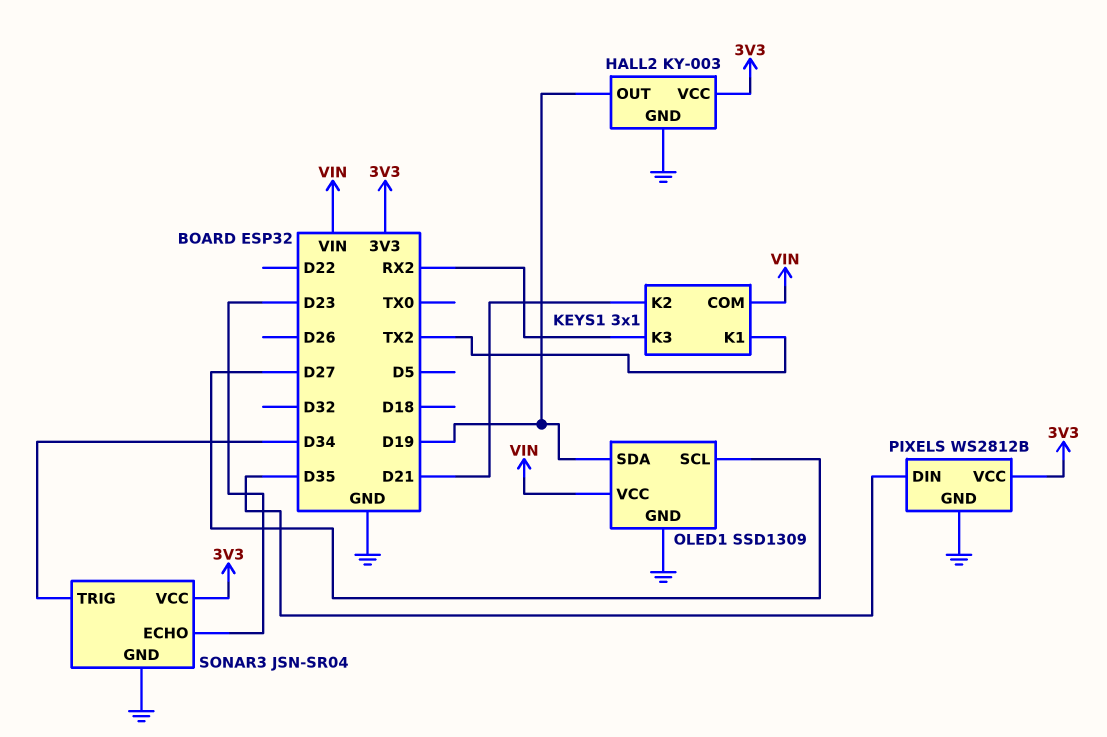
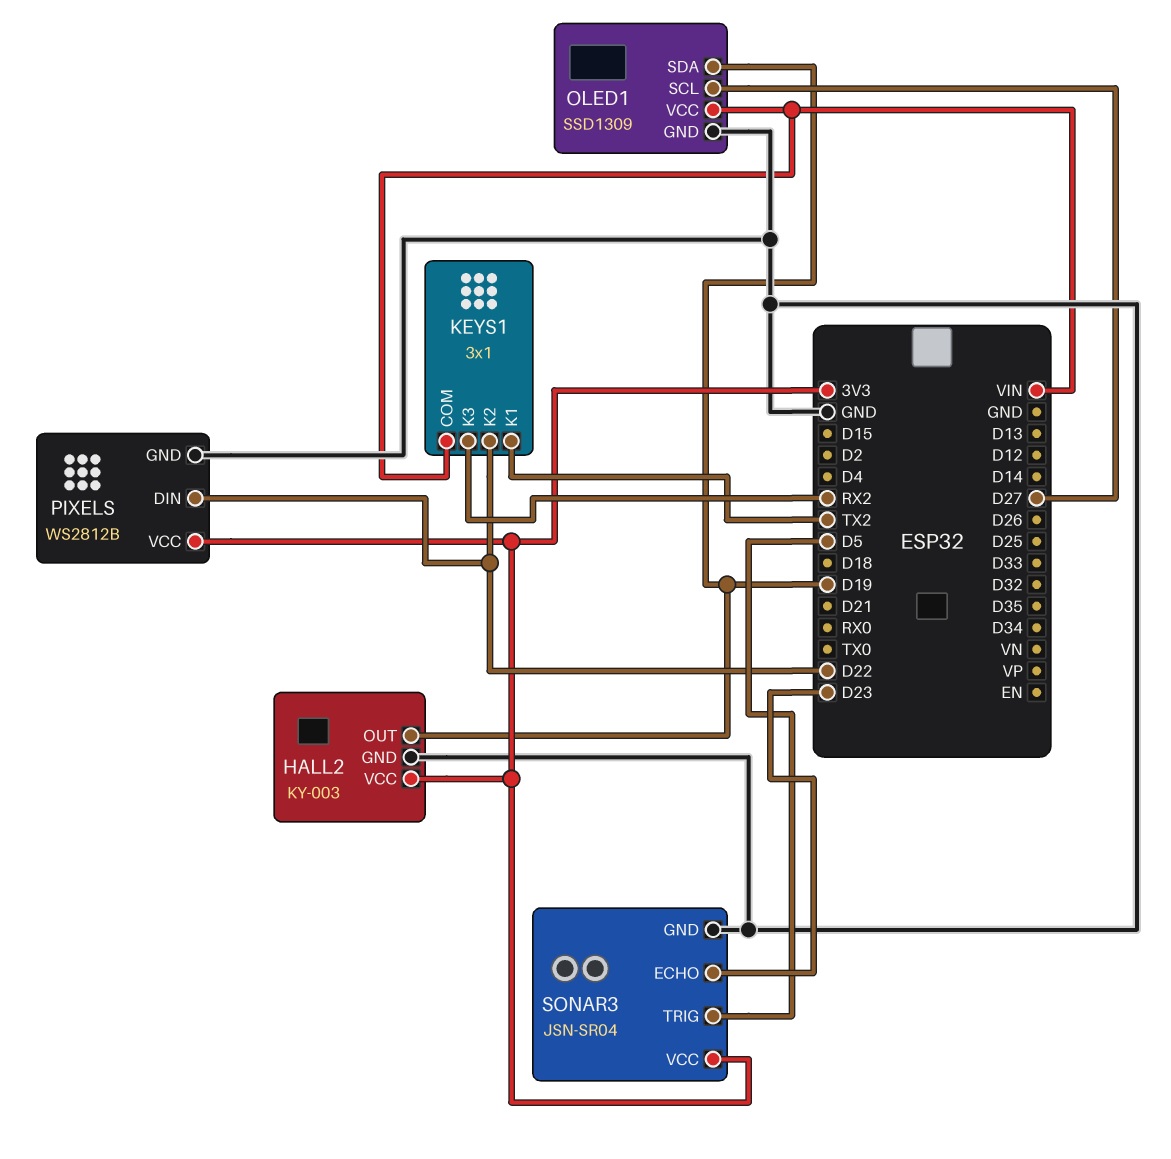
KEYS1 pin K2: D21 -> D22
PIXELS pin DIN: D35 -> D22
SONAR3 pin TRIG: D34 -> D5

